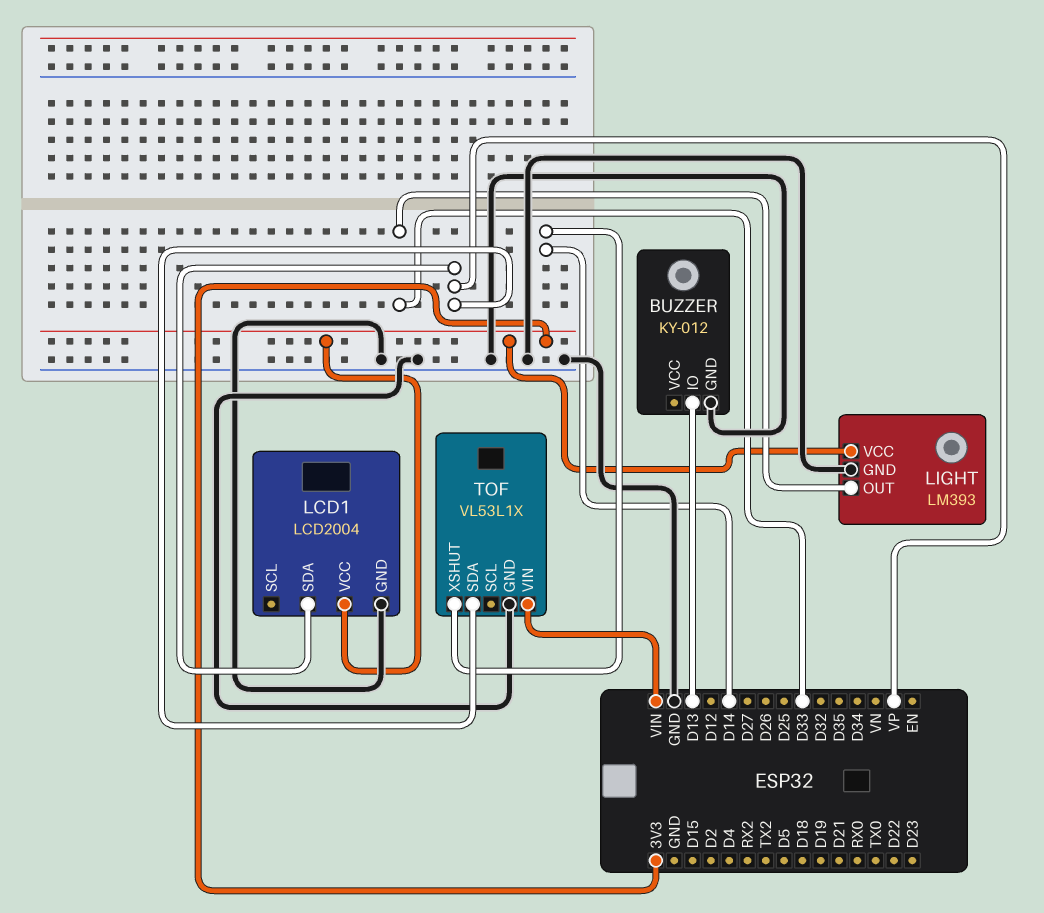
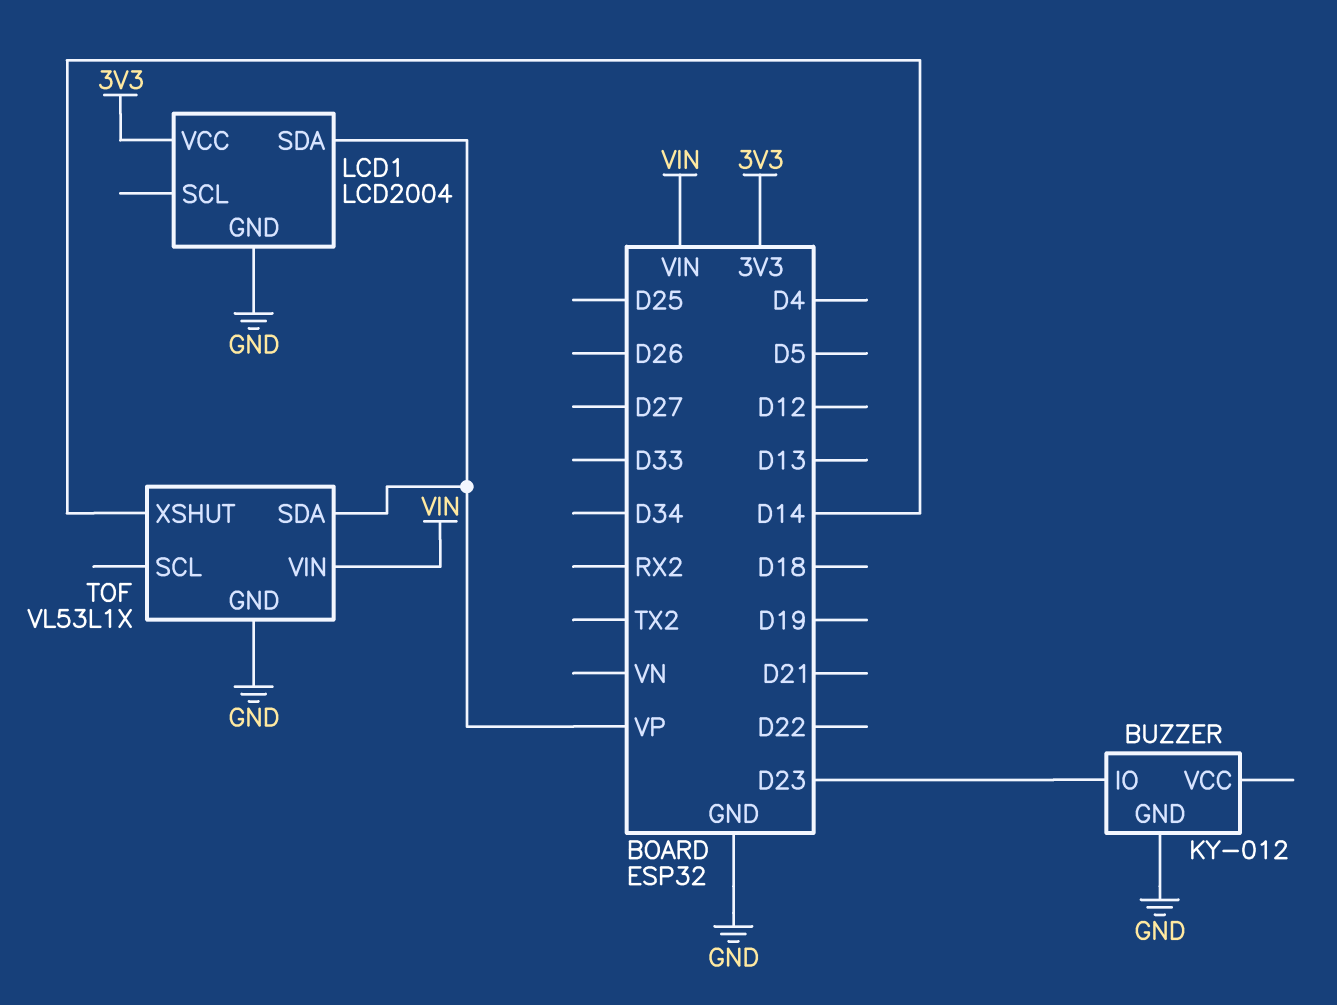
BUZZER pin IO: D13 -> D23
LIGHT: LM393 -> none
LIGHT pin GND: GND -> none
LIGHT pin OUT: D33 -> none
LIGHT pin VCC: 3V3 -> none

